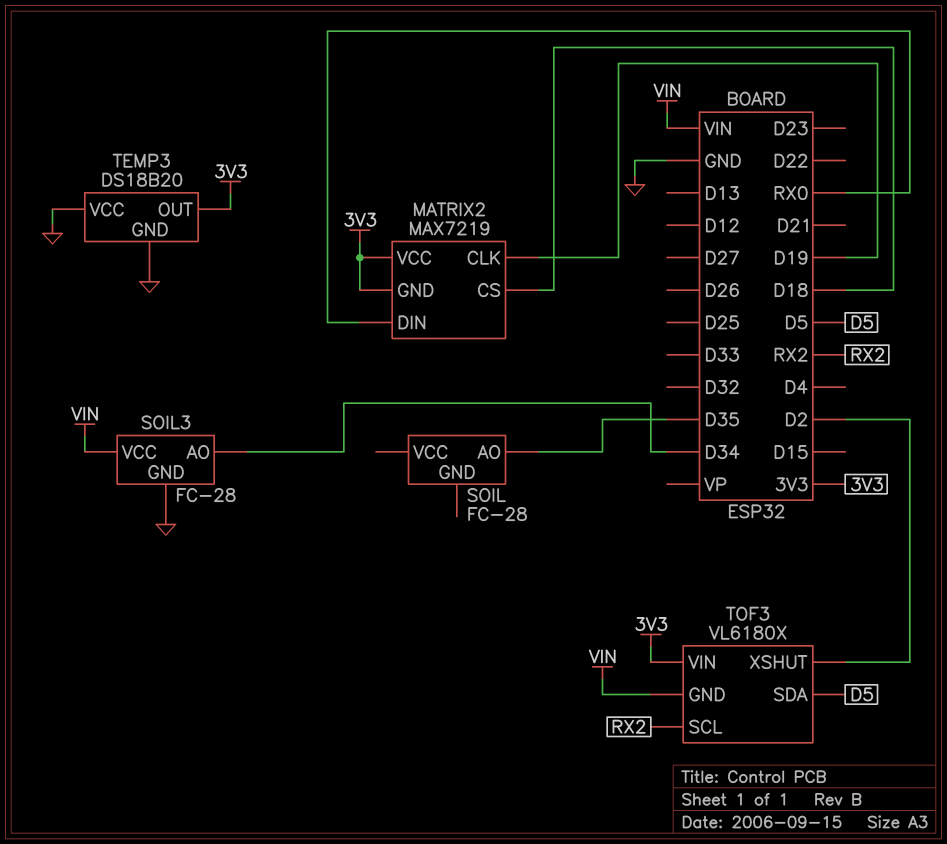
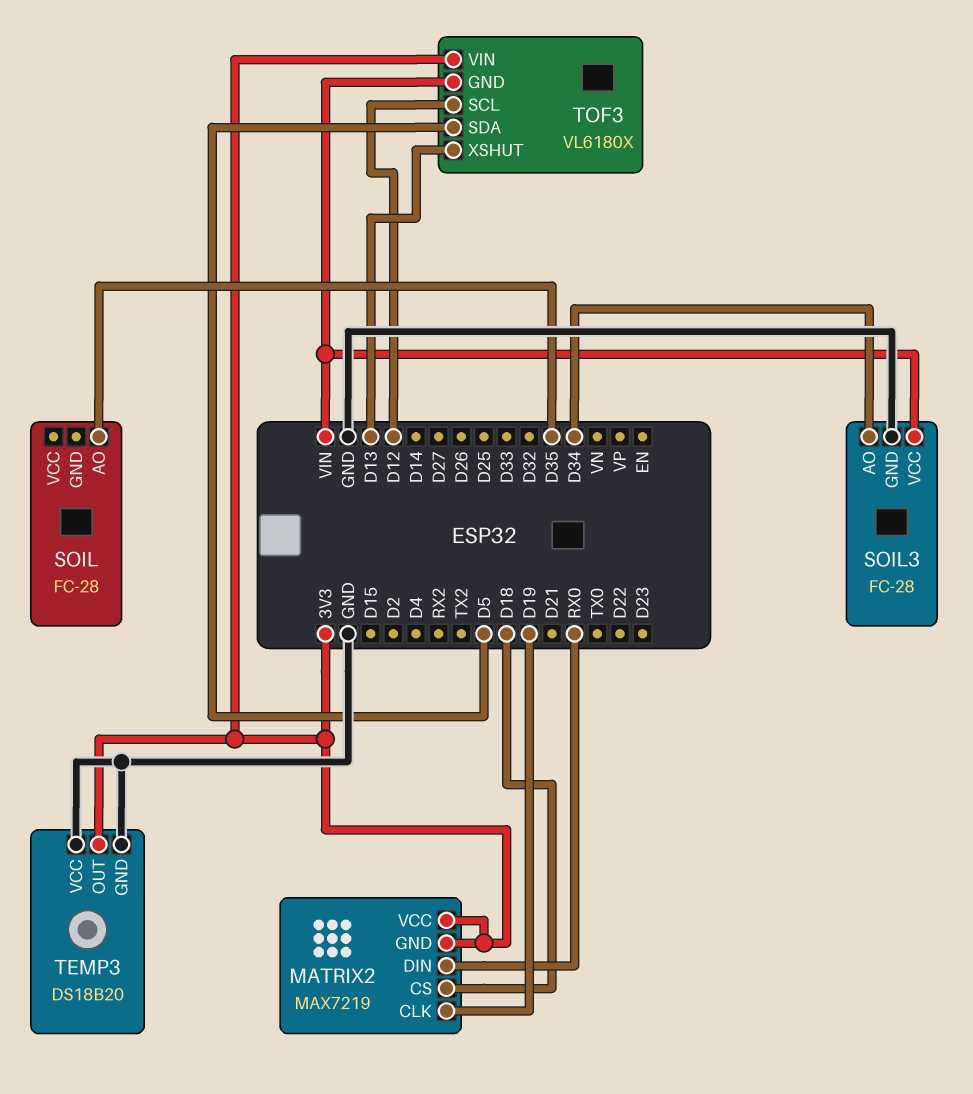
TOF3 pin SCL: RX2 -> D12
TOF3 pin XSHUT: D2 -> D13

